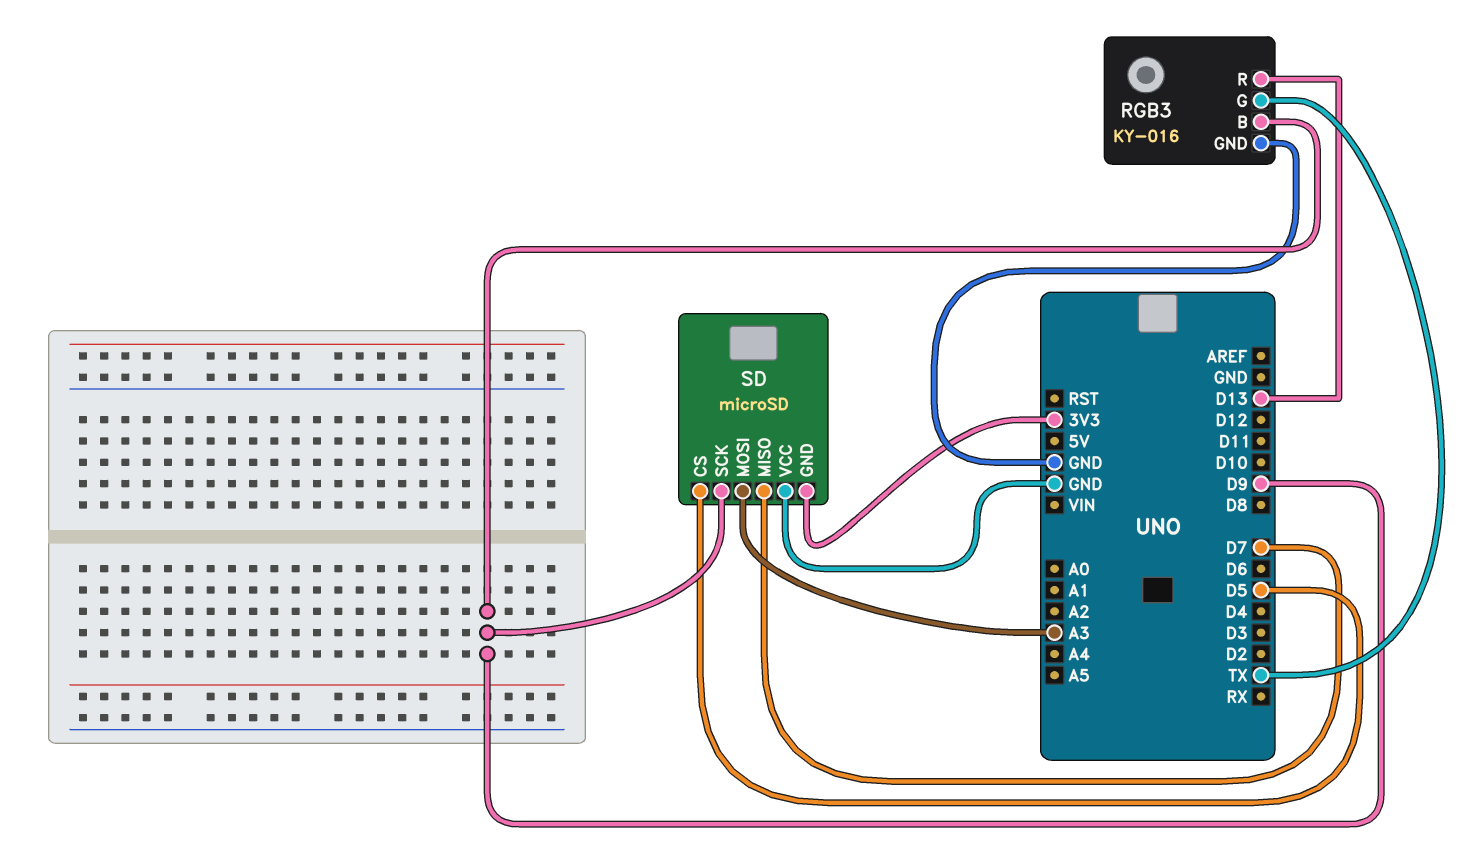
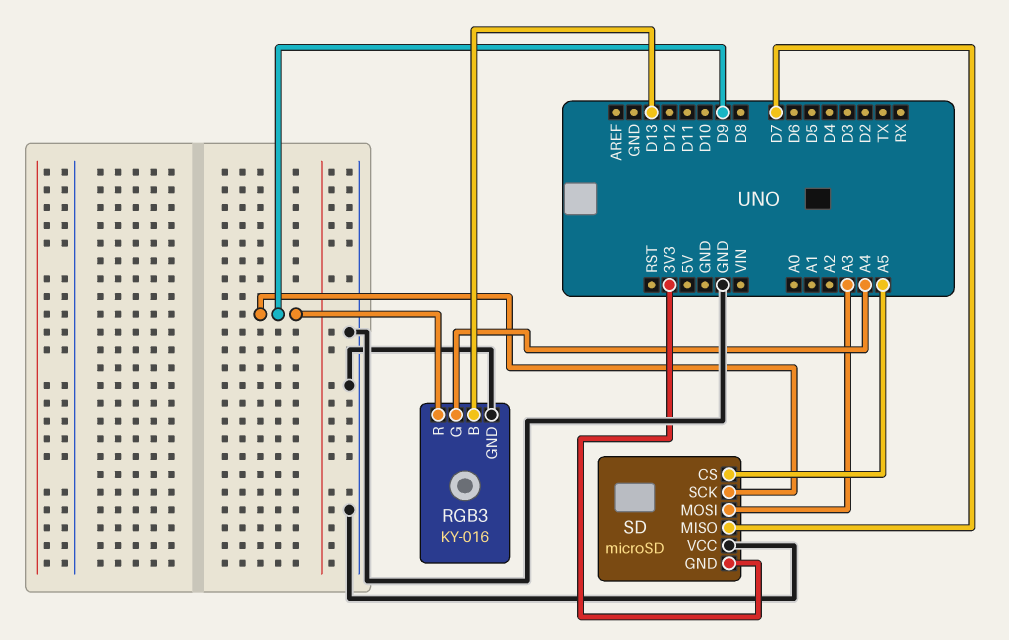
RGB3 pin B: D9 -> D13
RGB3 pin G: TX -> A4
RGB3 pin R: D13 -> D9
SD pin CS: D5 -> A5

